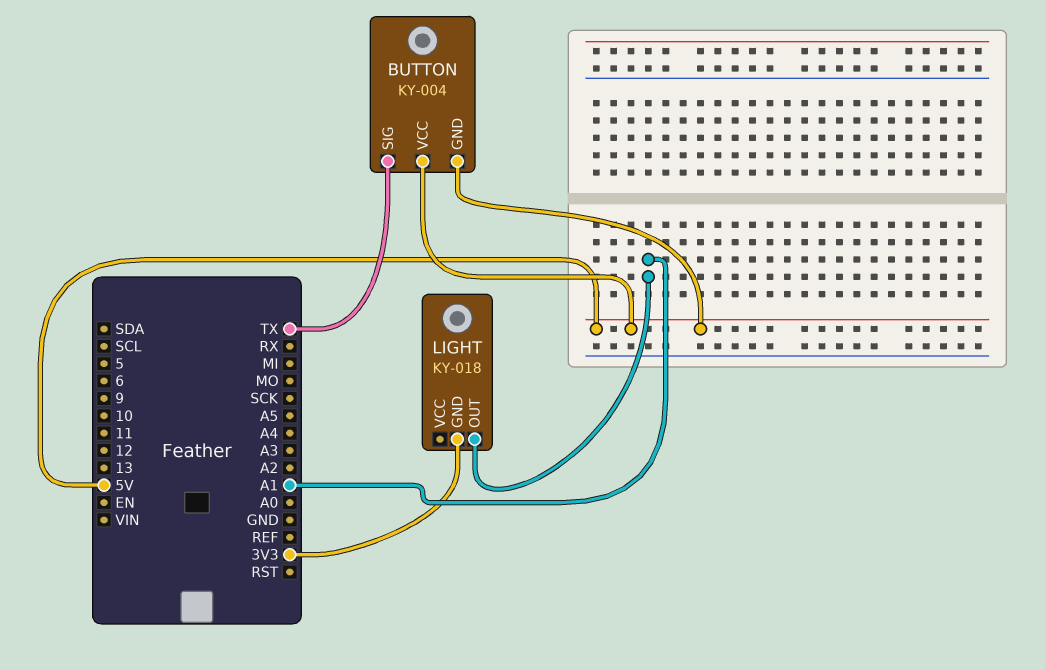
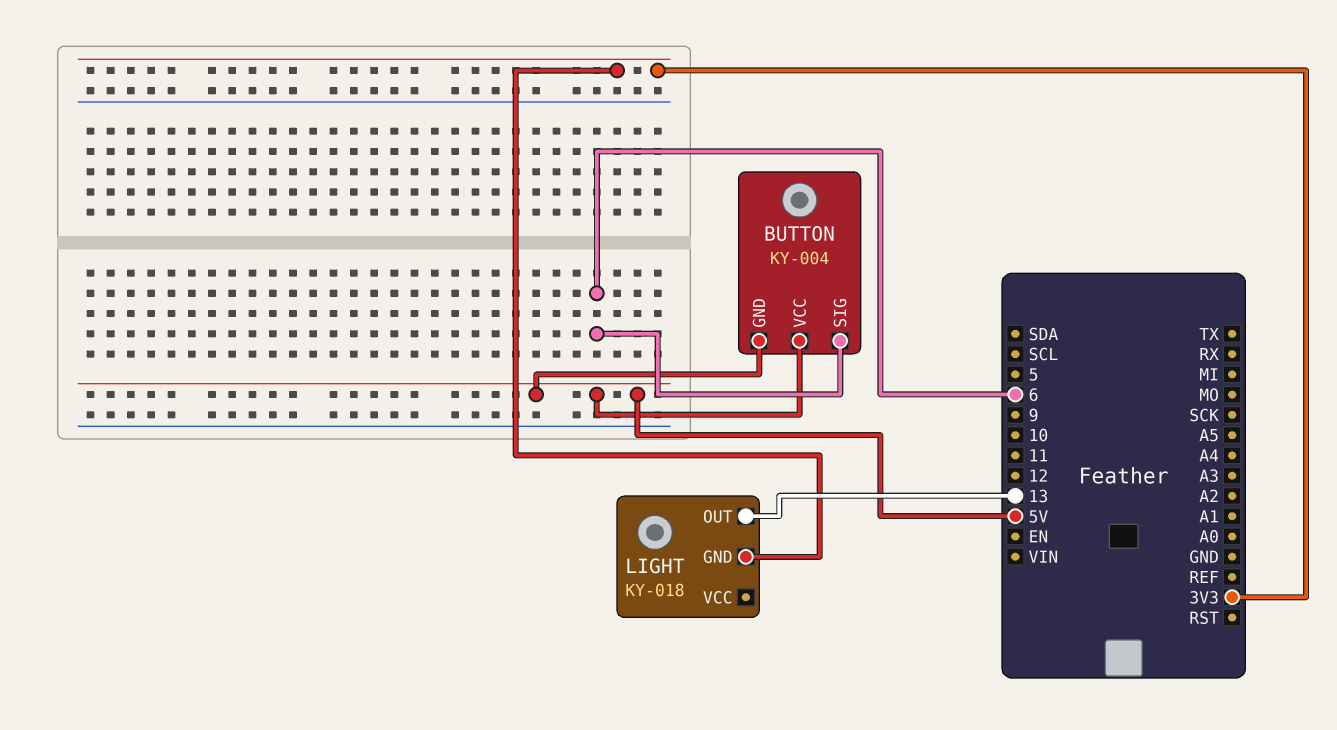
BUTTON pin SIG: TX -> 6
LIGHT pin OUT: A1 -> 13

